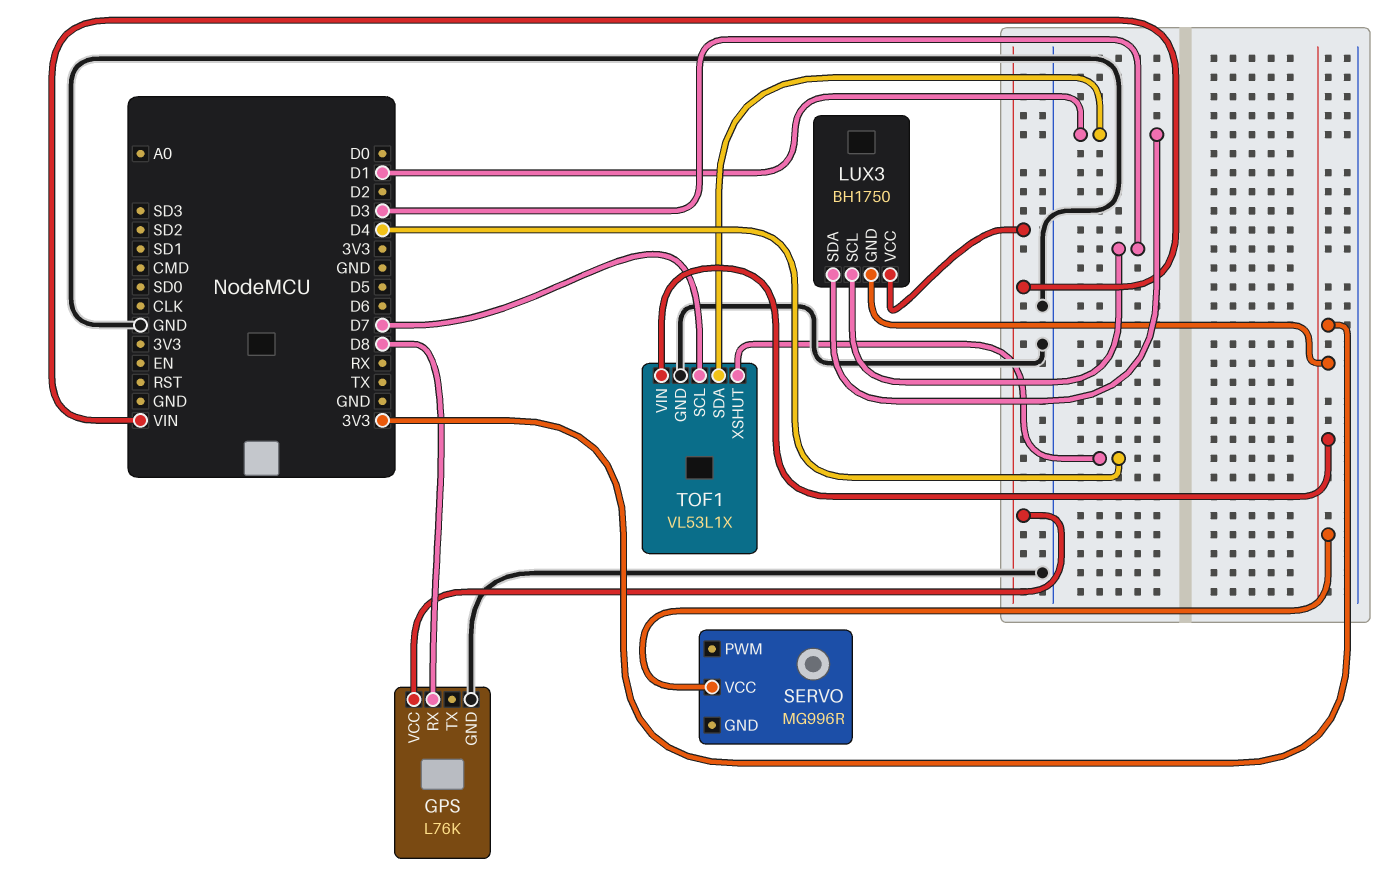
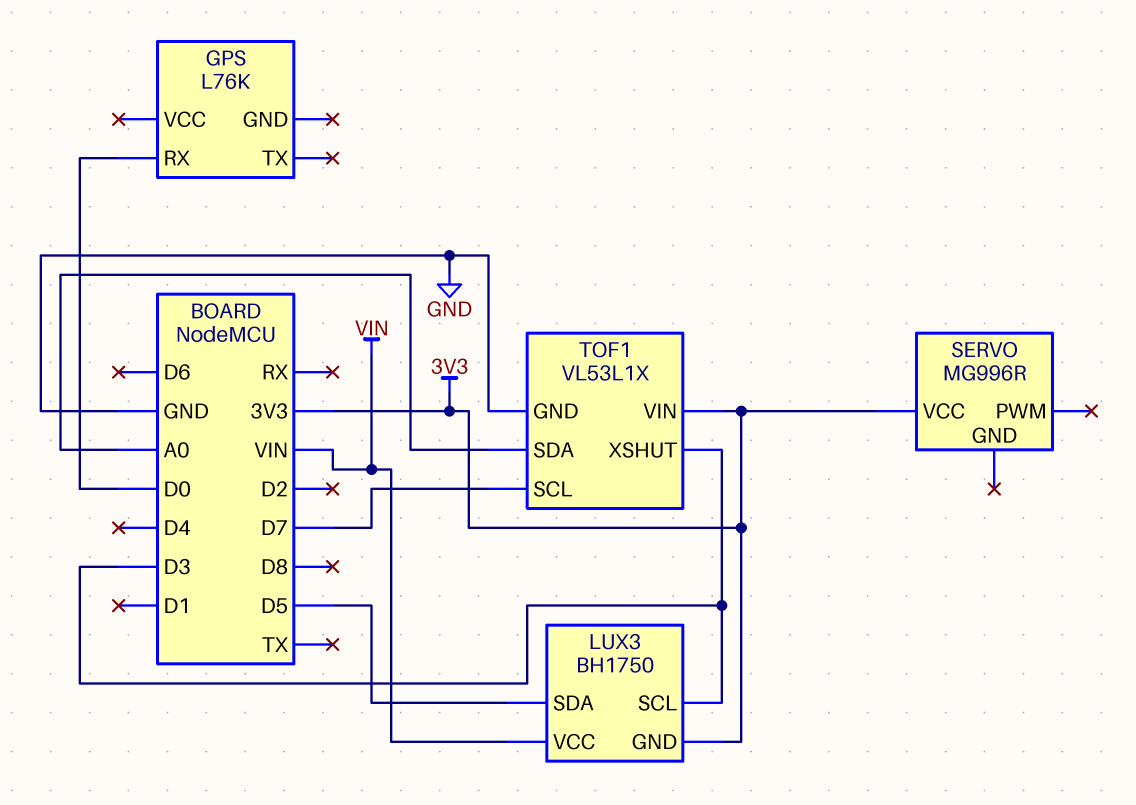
GPS pin GND: GND -> none
GPS pin RX: D8 -> D0
GPS pin VCC: VIN -> none
LUX3 pin SDA: D1 -> D5
TOF1 pin SDA: D1 -> A0
TOF1 pin XSHUT: D4 -> D3

